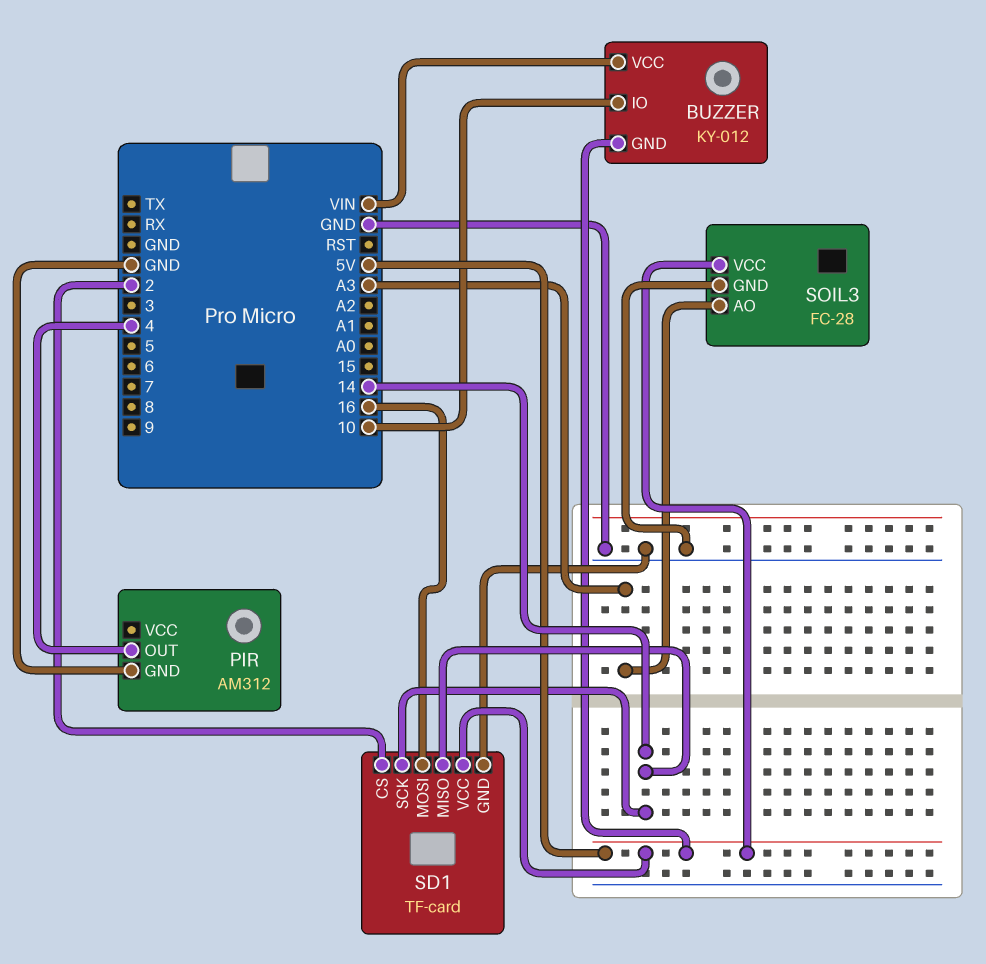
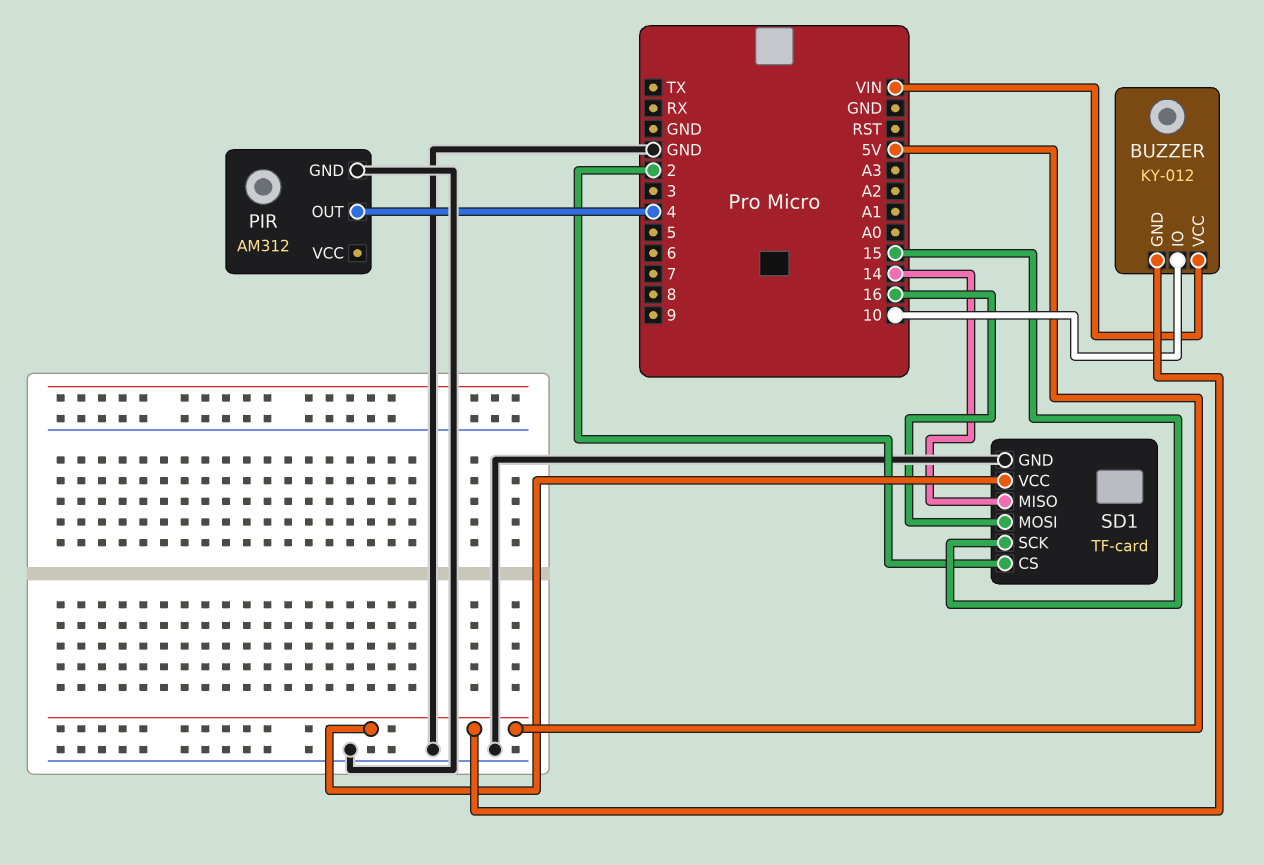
SD1 pin SCK: 14 -> 15
SOIL3: FC-28 -> none
SOIL3 pin AO: A3 -> none
SOIL3 pin GND: GND -> none
SOIL3 pin VCC: 5V -> none

